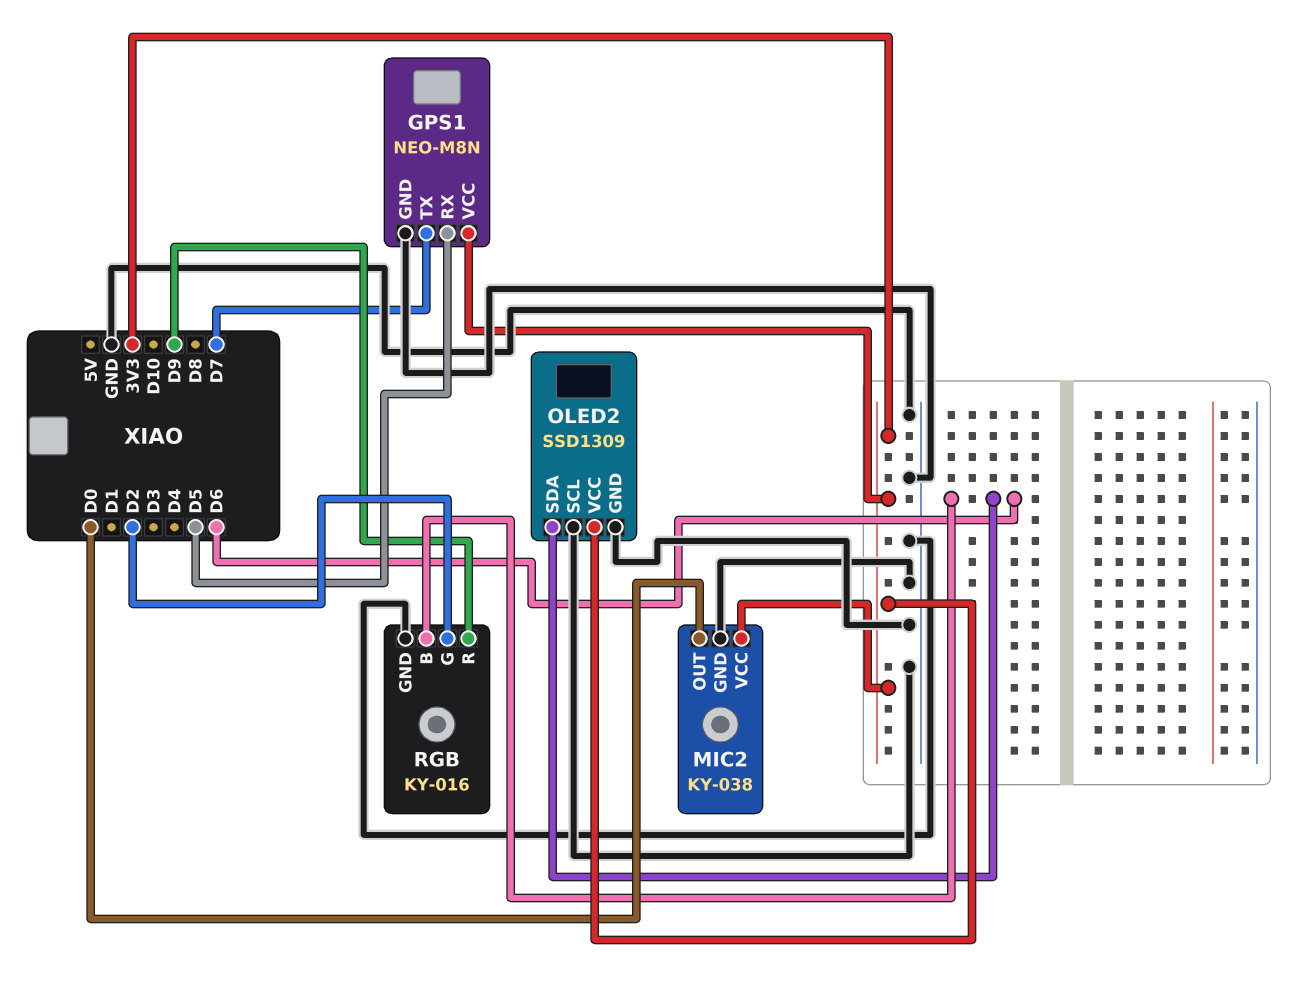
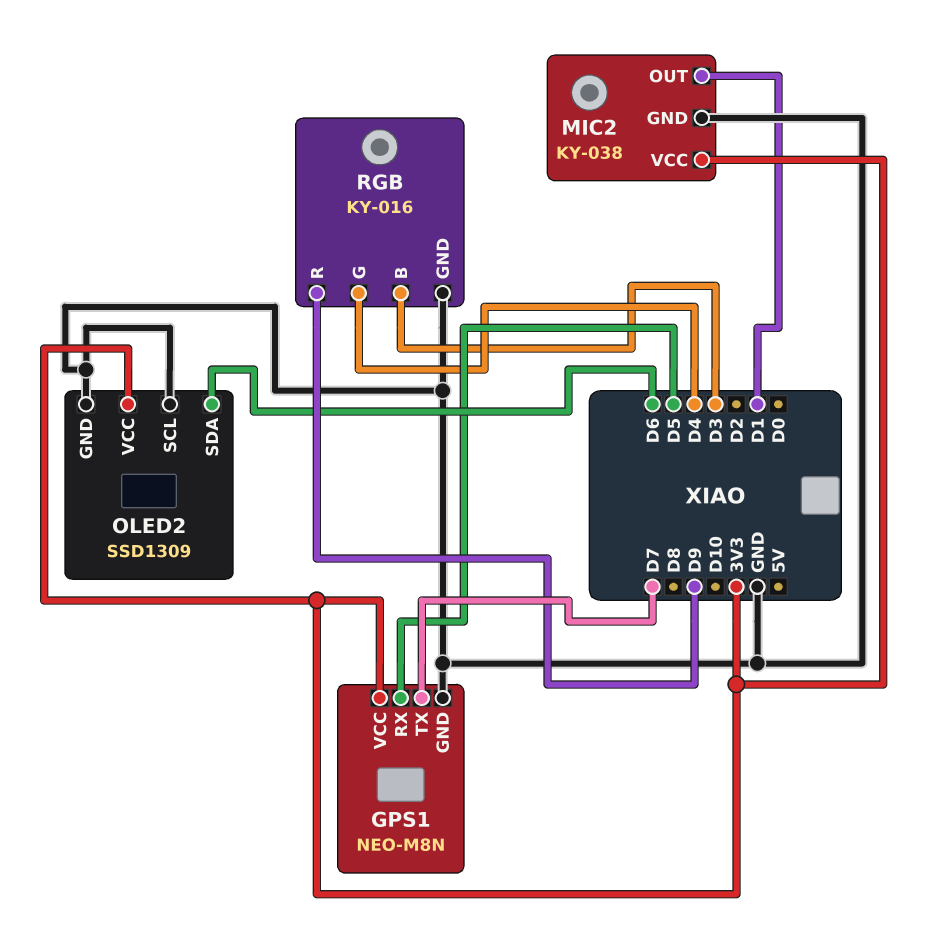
MIC2 pin OUT: D0 -> D1
RGB pin B: D6 -> D3
RGB pin G: D2 -> D4

